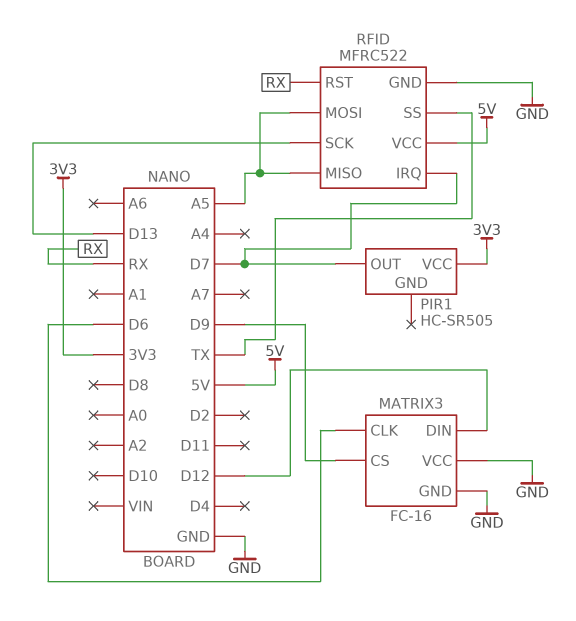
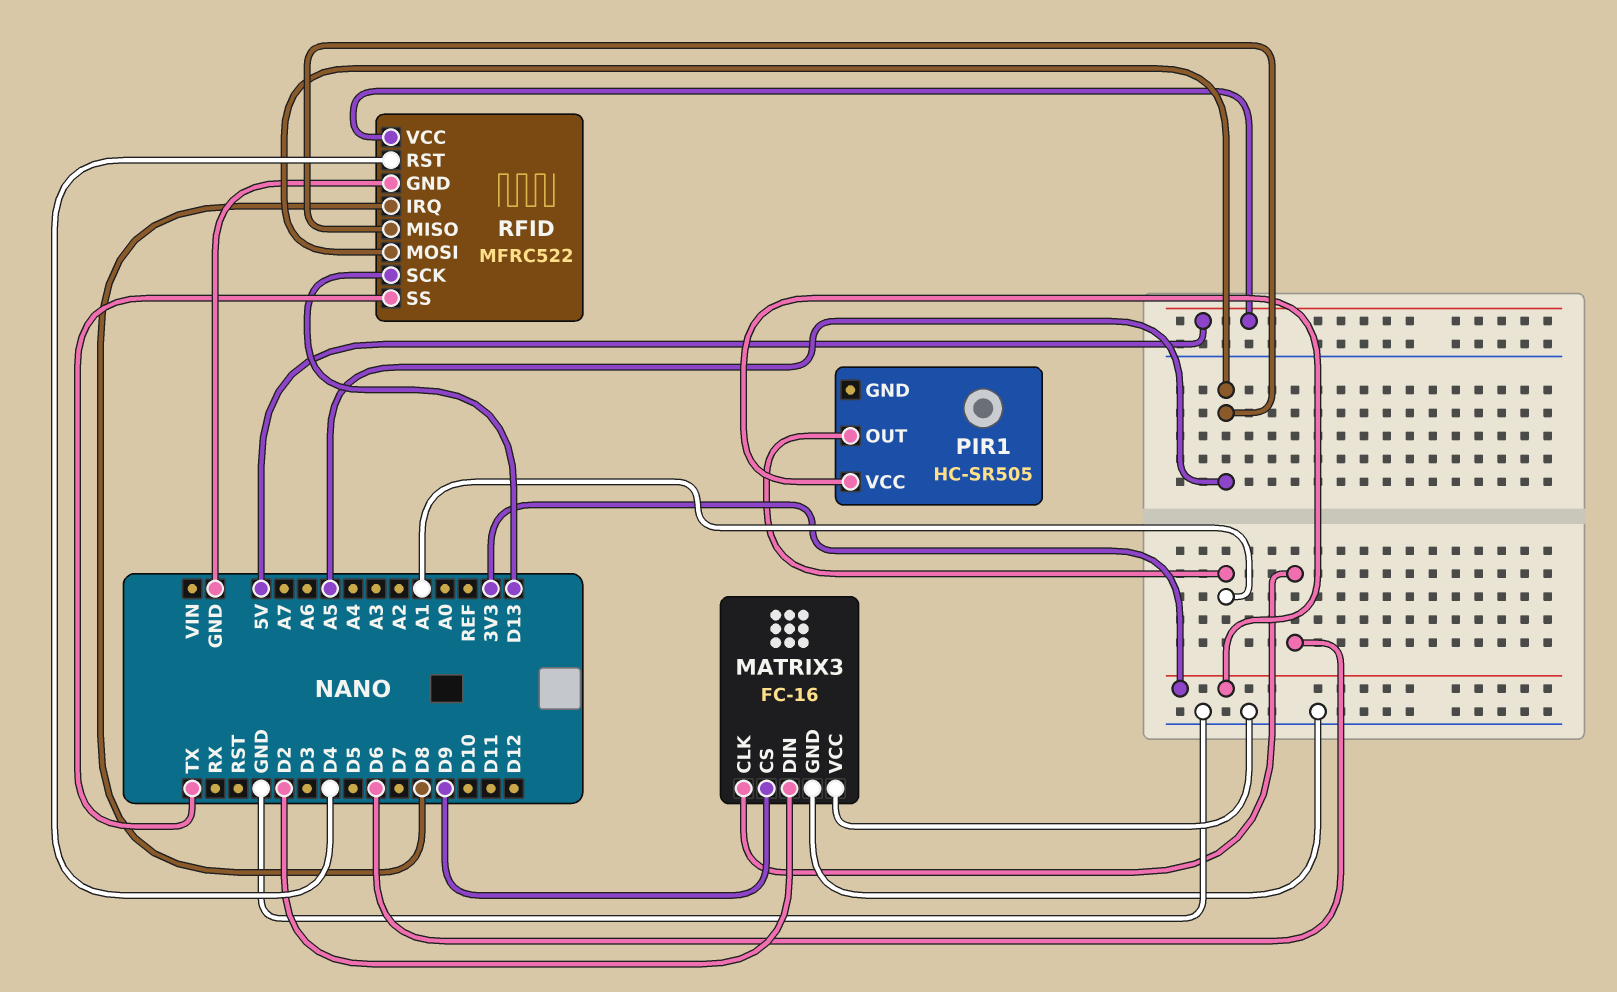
MATRIX3 pin DIN: D12 -> D2
PIR1 pin OUT: D7 -> A1
RFID pin IRQ: D7 -> D8
RFID pin RST: RX -> D4

